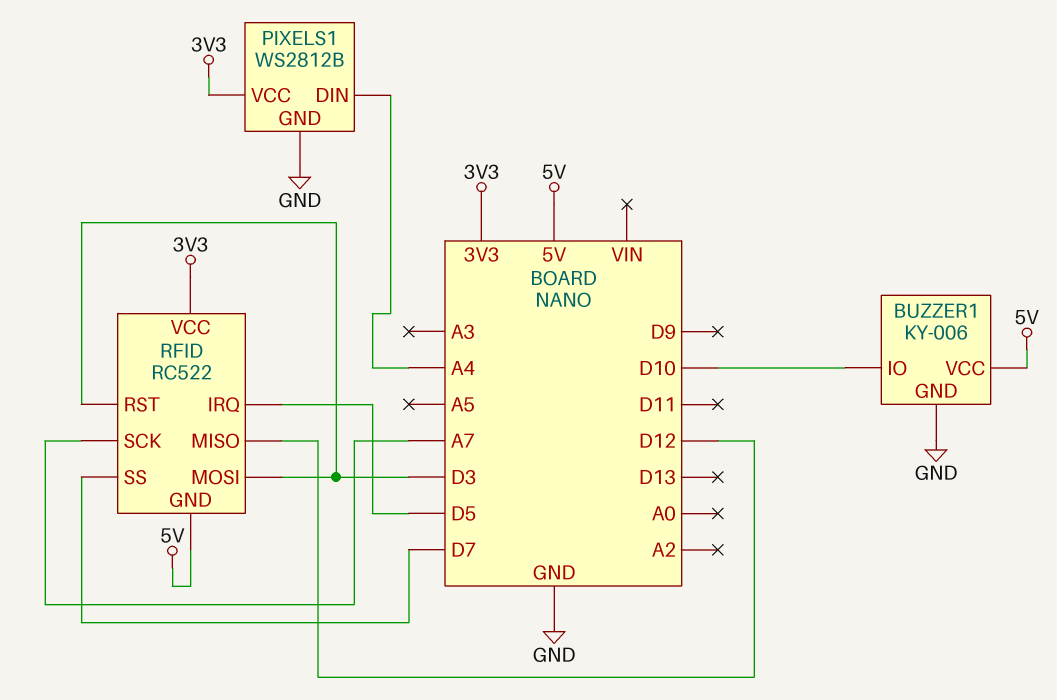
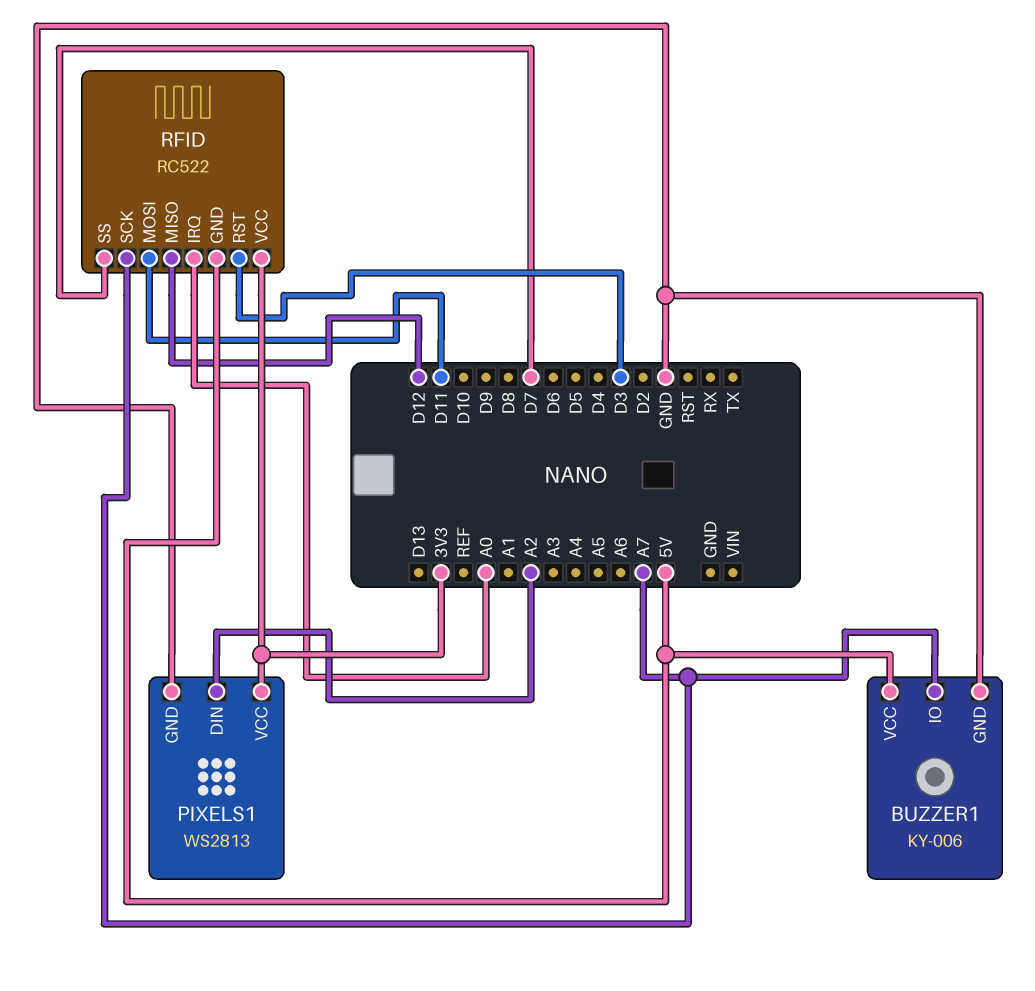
BUZZER1 pin IO: D10 -> A7
PIXELS1: WS2812B -> WS2813
PIXELS1 pin DIN: A4 -> A2
RFID pin IRQ: D5 -> A0
RFID pin MOSI: D3 -> D11

